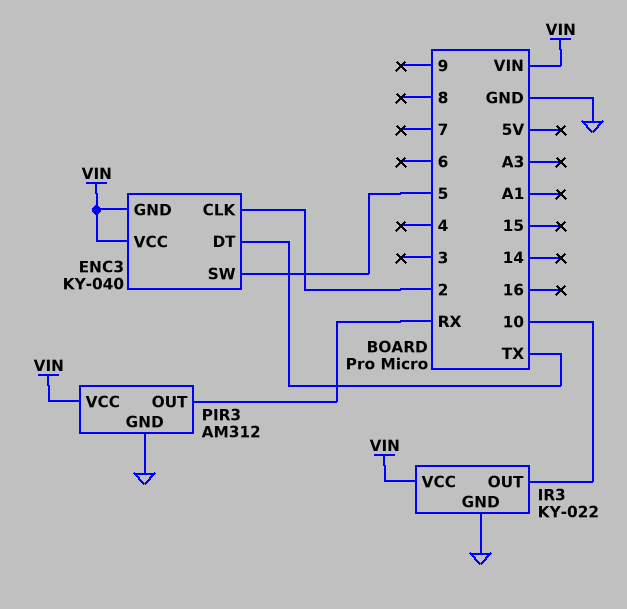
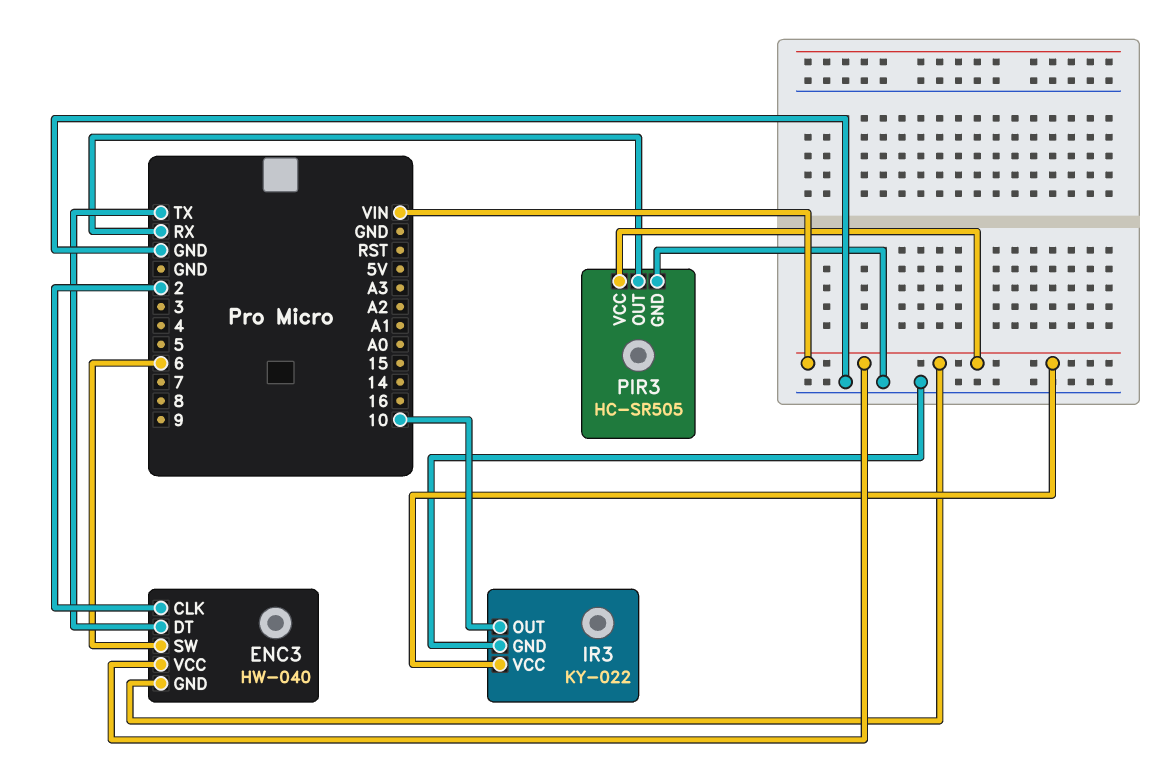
ENC3: KY-040 -> HW-040
ENC3 pin SW: 5 -> 6
PIR3: AM312 -> HC-SR505

